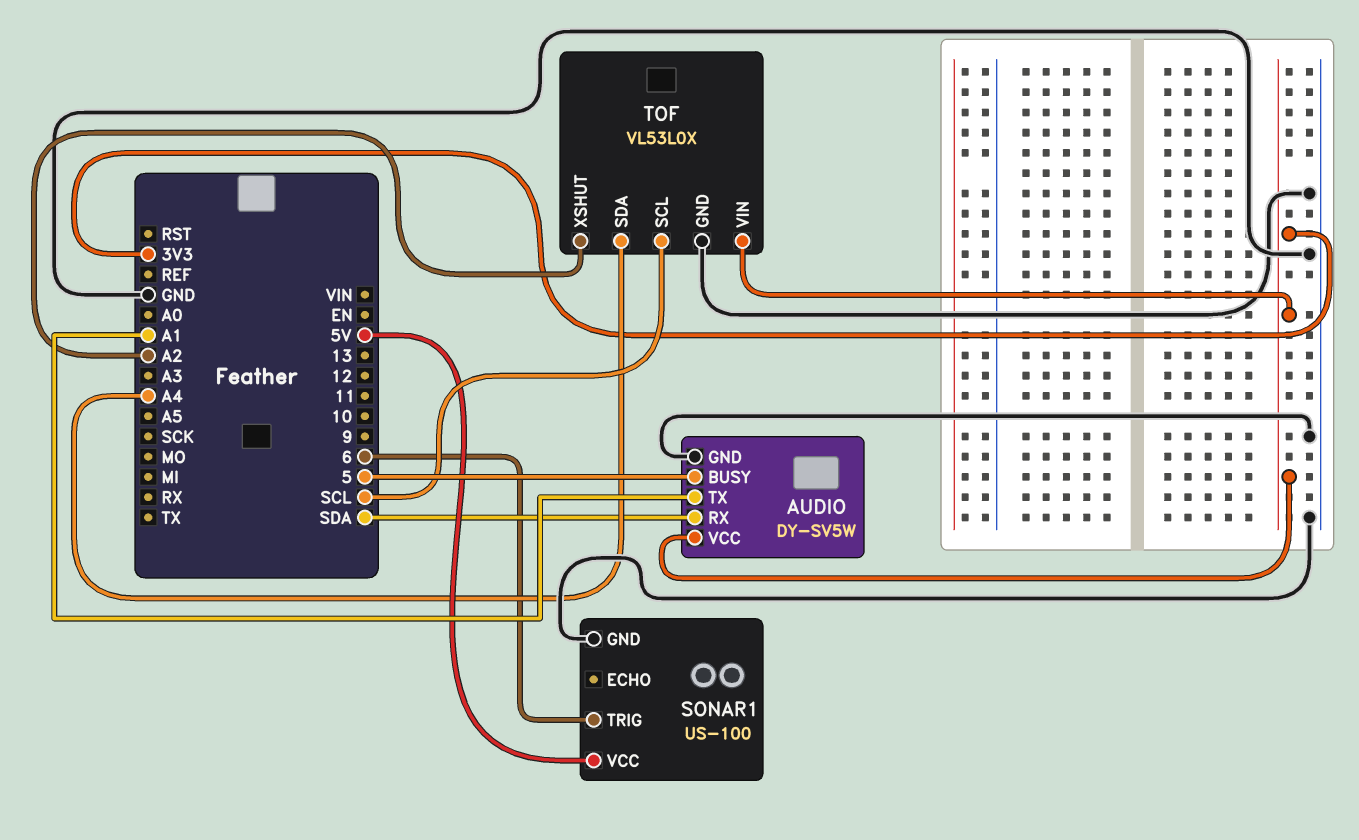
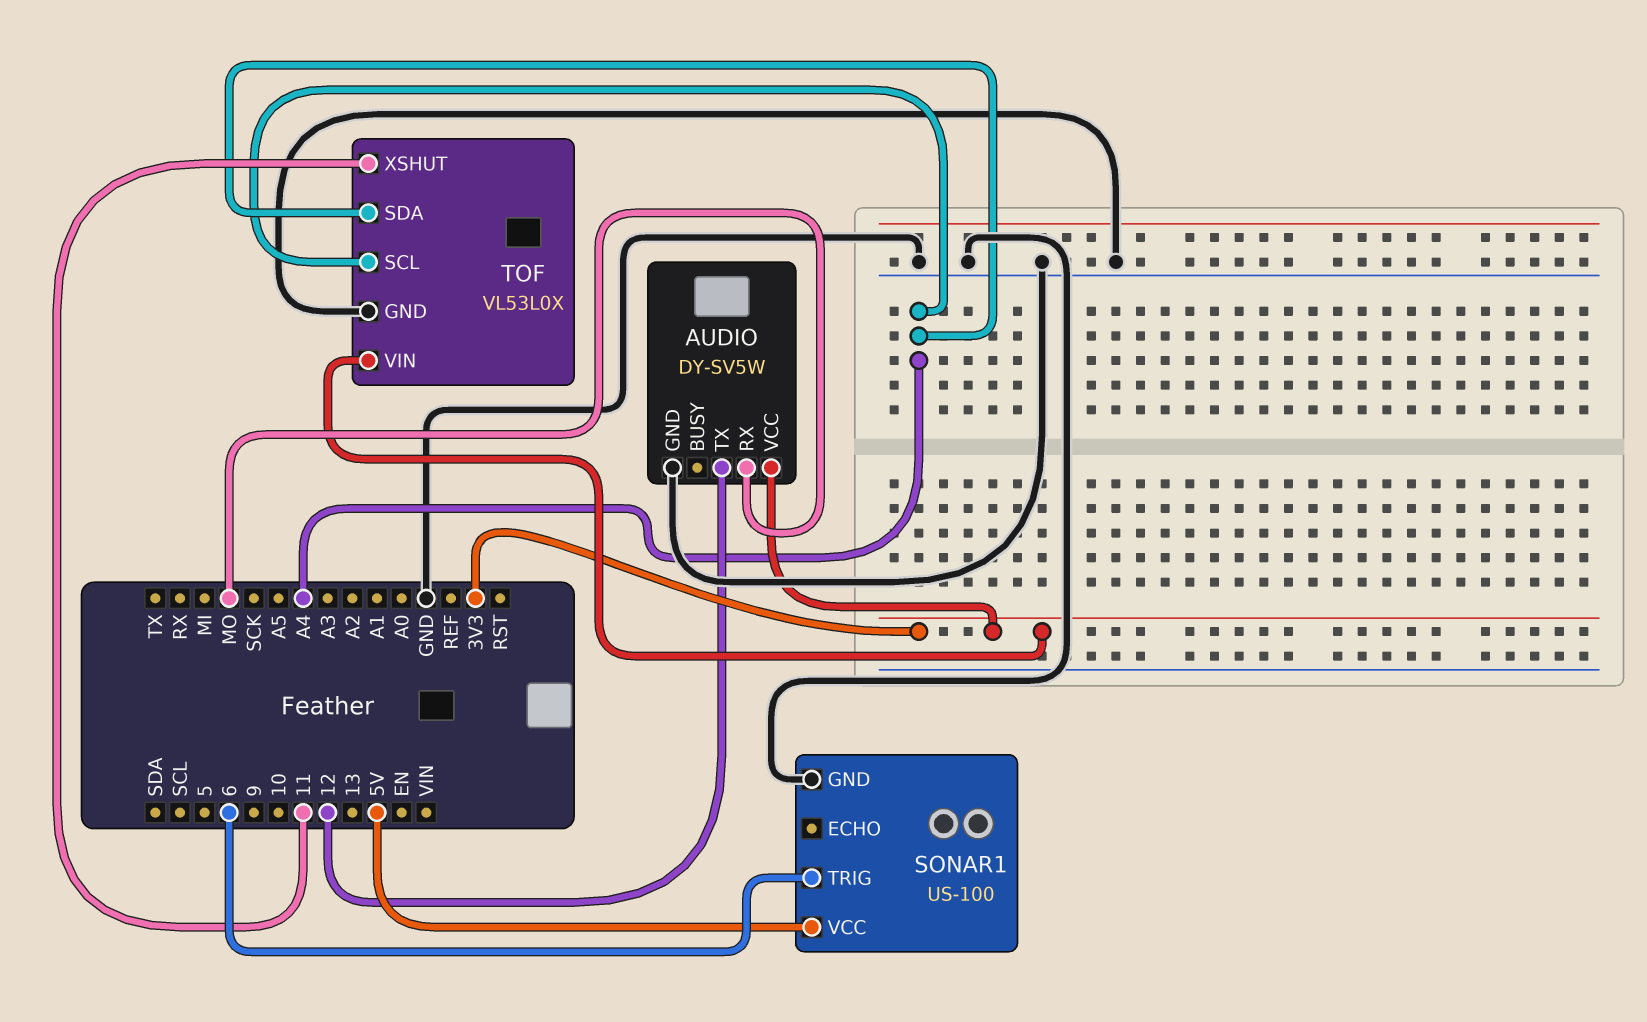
AUDIO pin BUSY: 5 -> none
AUDIO pin RX: SDA -> MO
AUDIO pin TX: A1 -> 12
TOF pin SCL: SCL -> A4
TOF pin XSHUT: A2 -> 11

